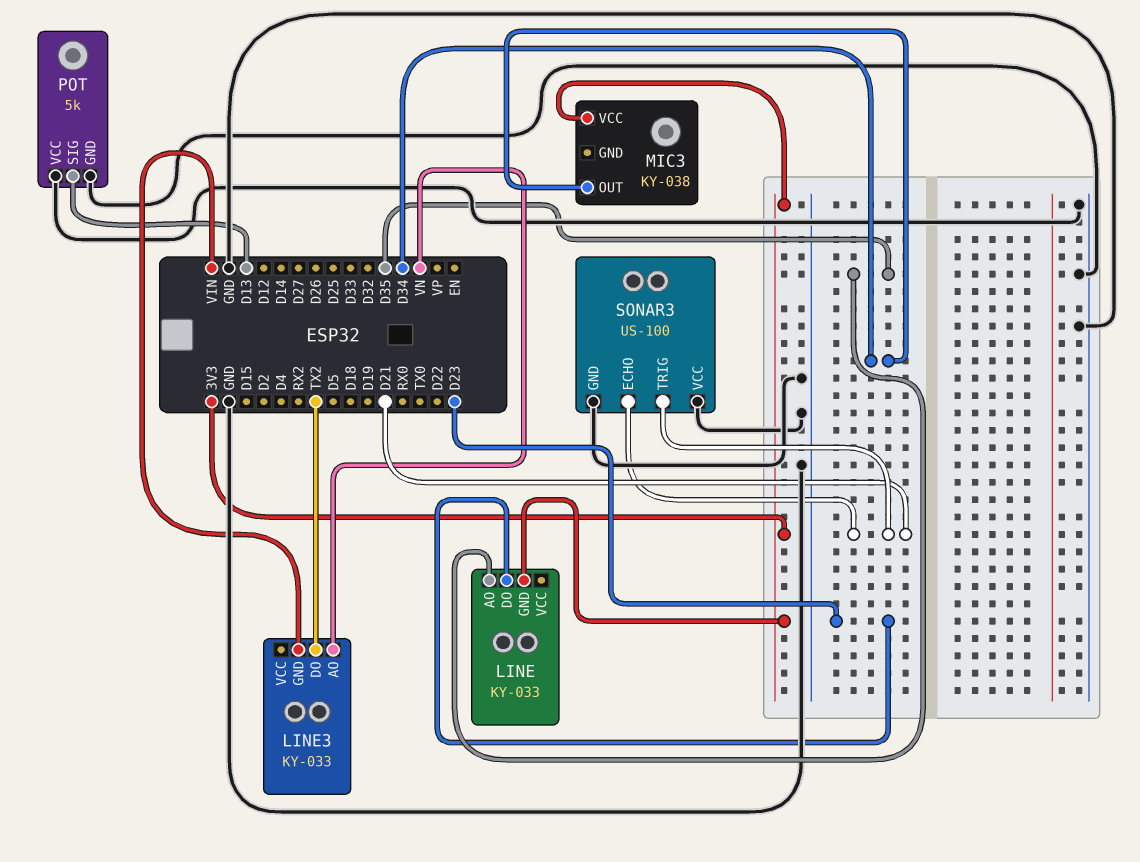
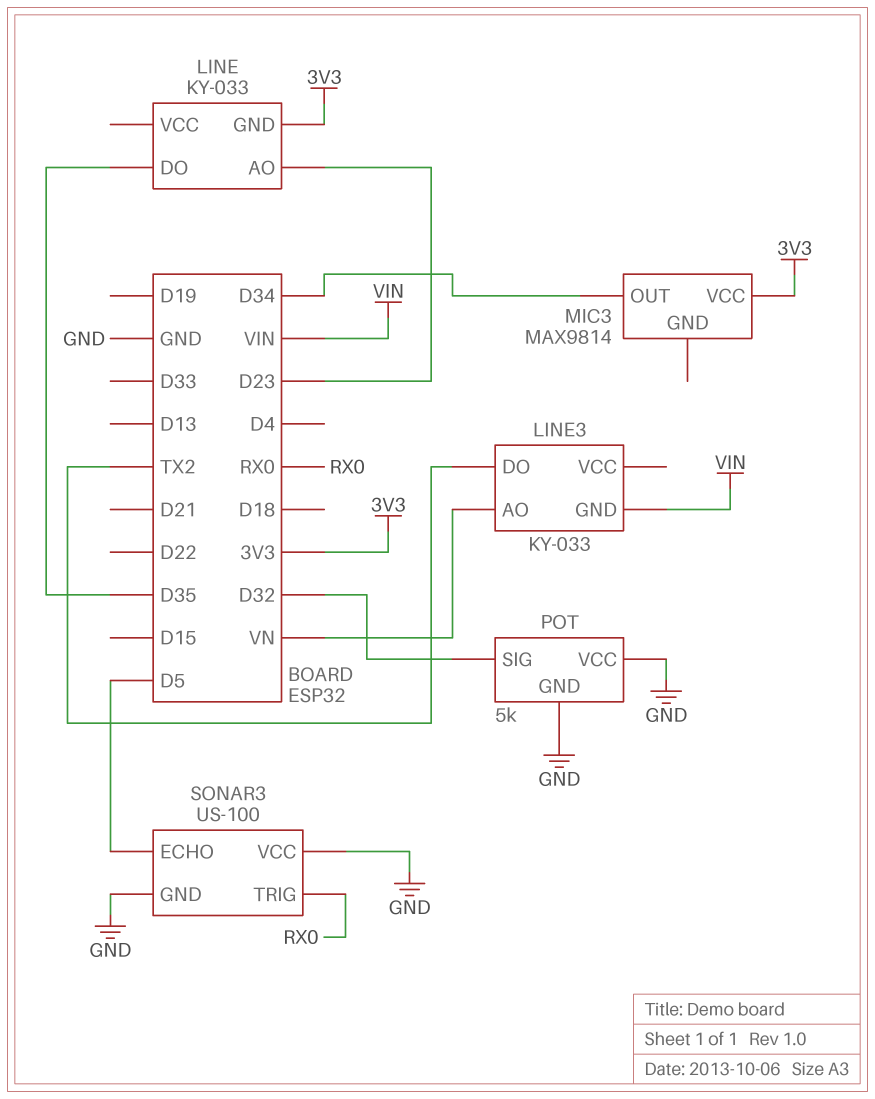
LINE pin AO: D35 -> D23
LINE pin DO: D23 -> D35
MIC3: KY-038 -> MAX9814
POT pin SIG: D13 -> D32
SONAR3 pin ECHO: D21 -> D5
SONAR3 pin TRIG: D21 -> RX0

